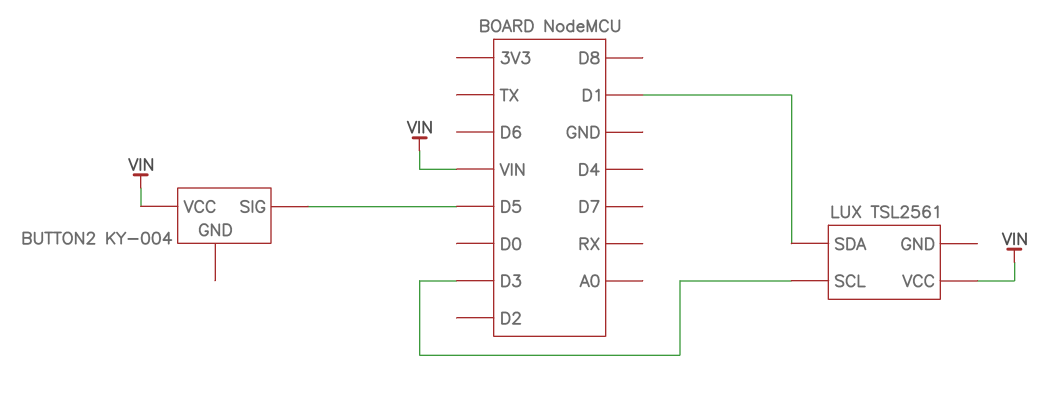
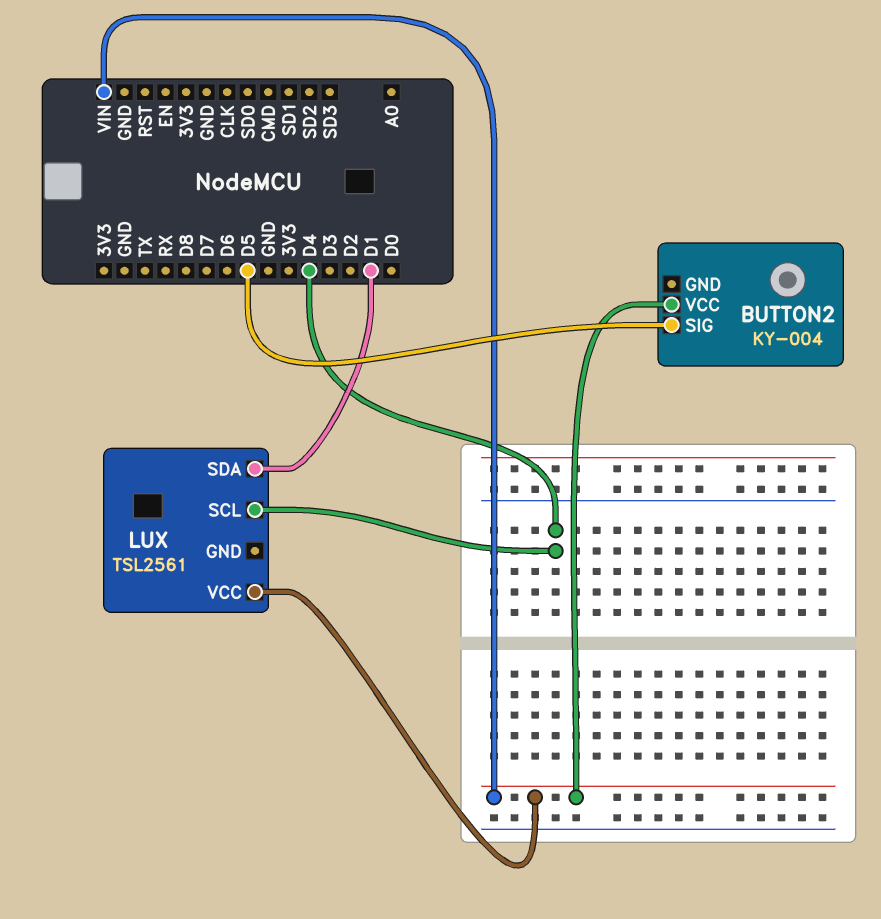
LUX pin SCL: D3 -> D4

